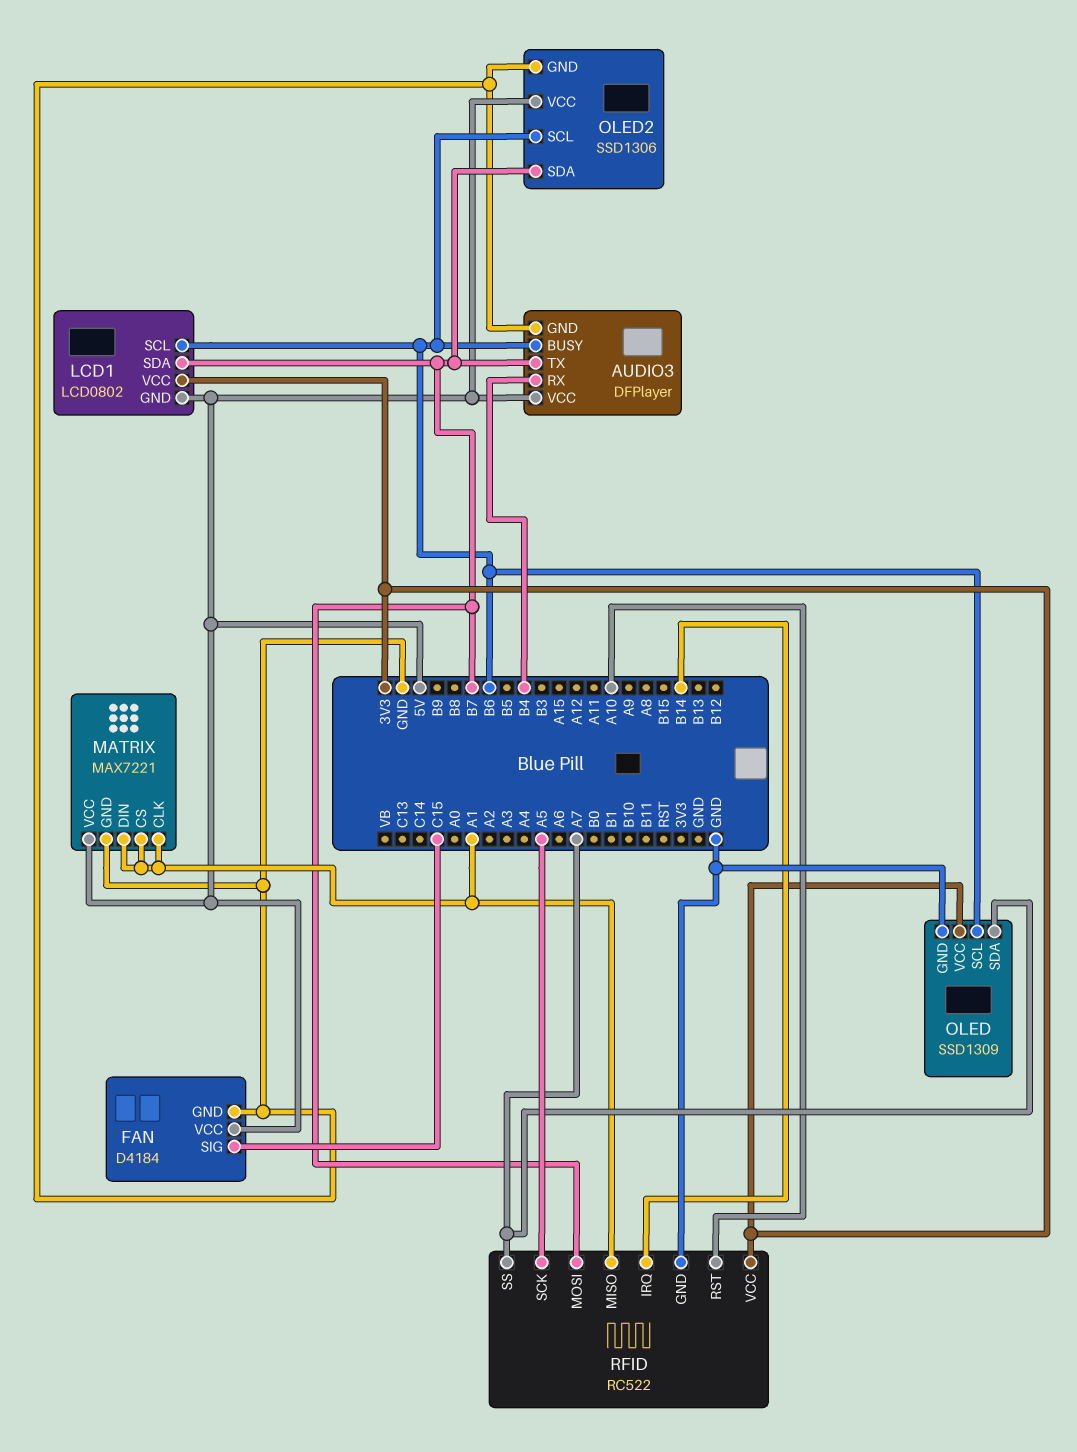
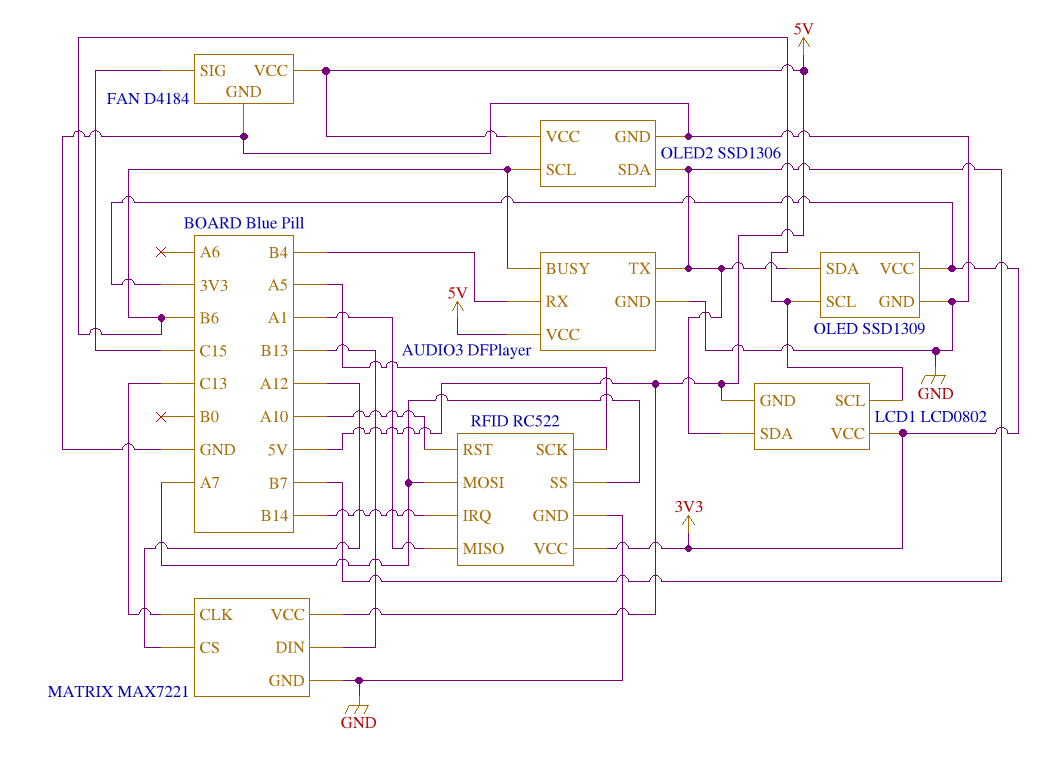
MATRIX pin CLK: A1 -> C13
MATRIX pin CS: A1 -> A12
MATRIX pin DIN: A1 -> B13
OLED pin SDA: A7 -> B7
RFID pin MOSI: B7 -> A7

